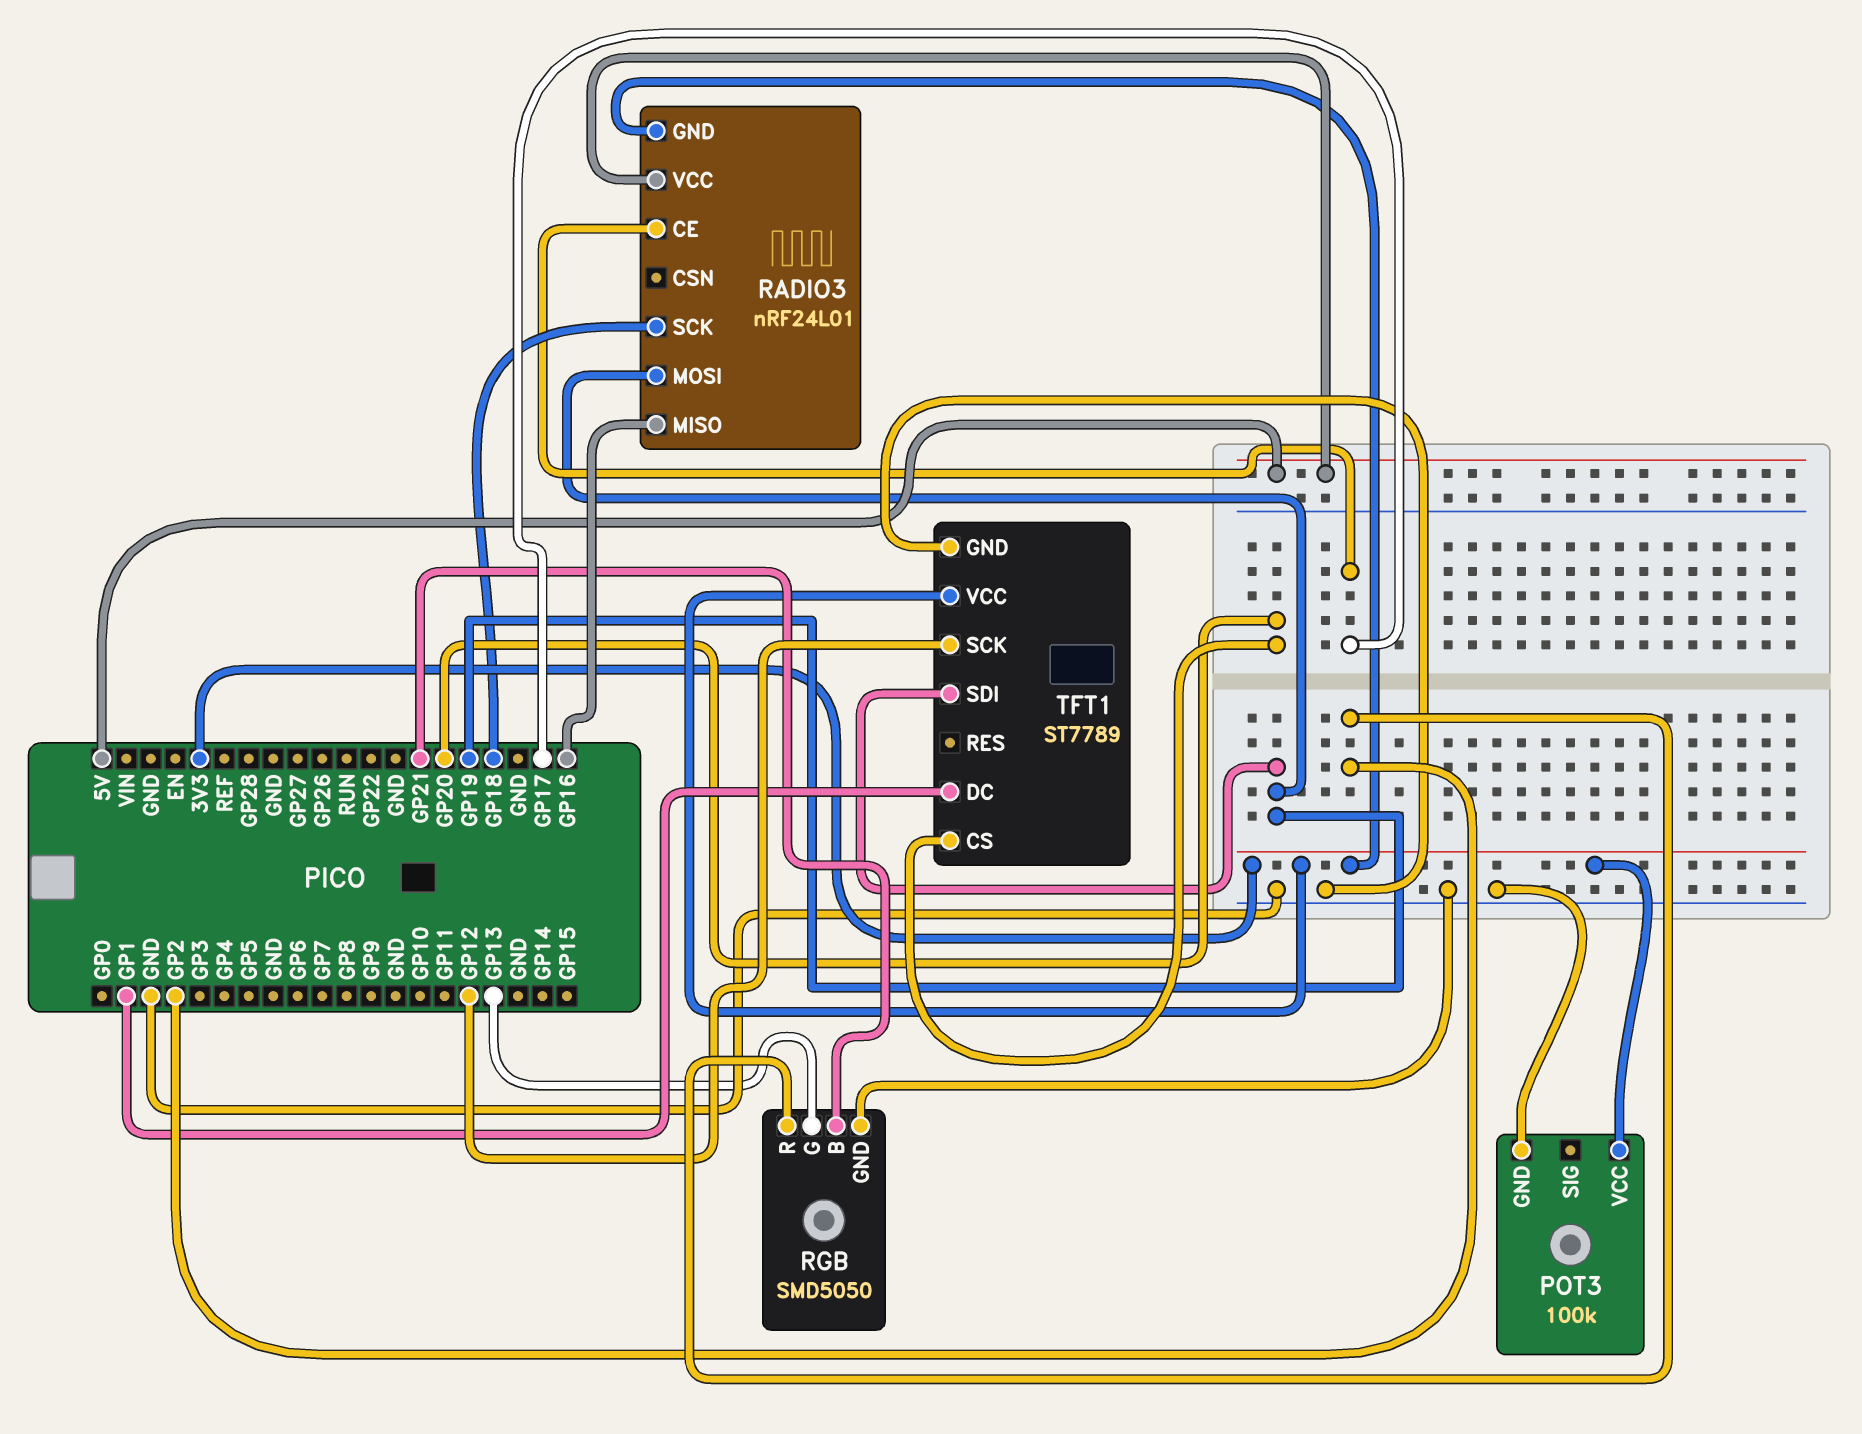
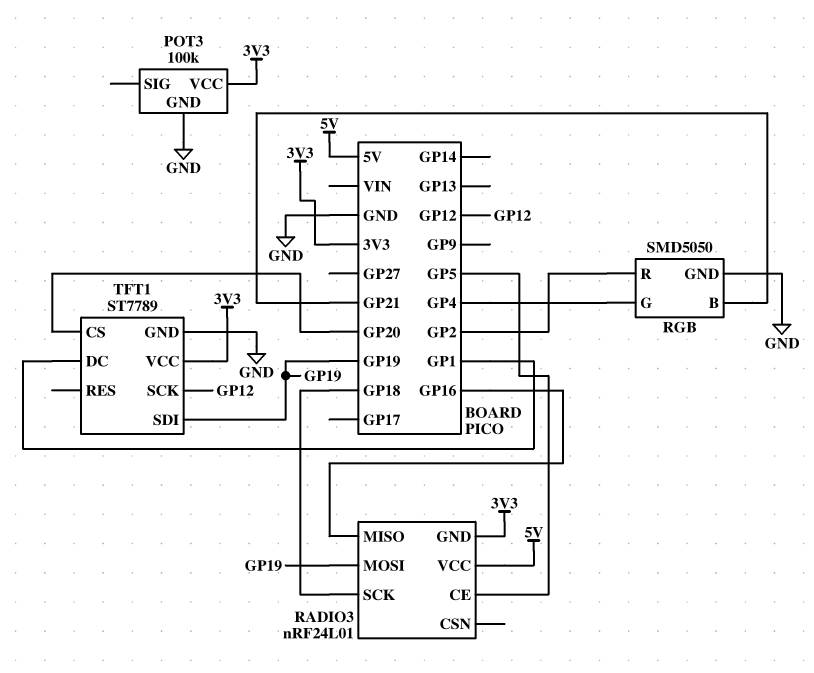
RADIO3 pin CE: GP17 -> GP5
RGB pin G: GP13 -> GP4

